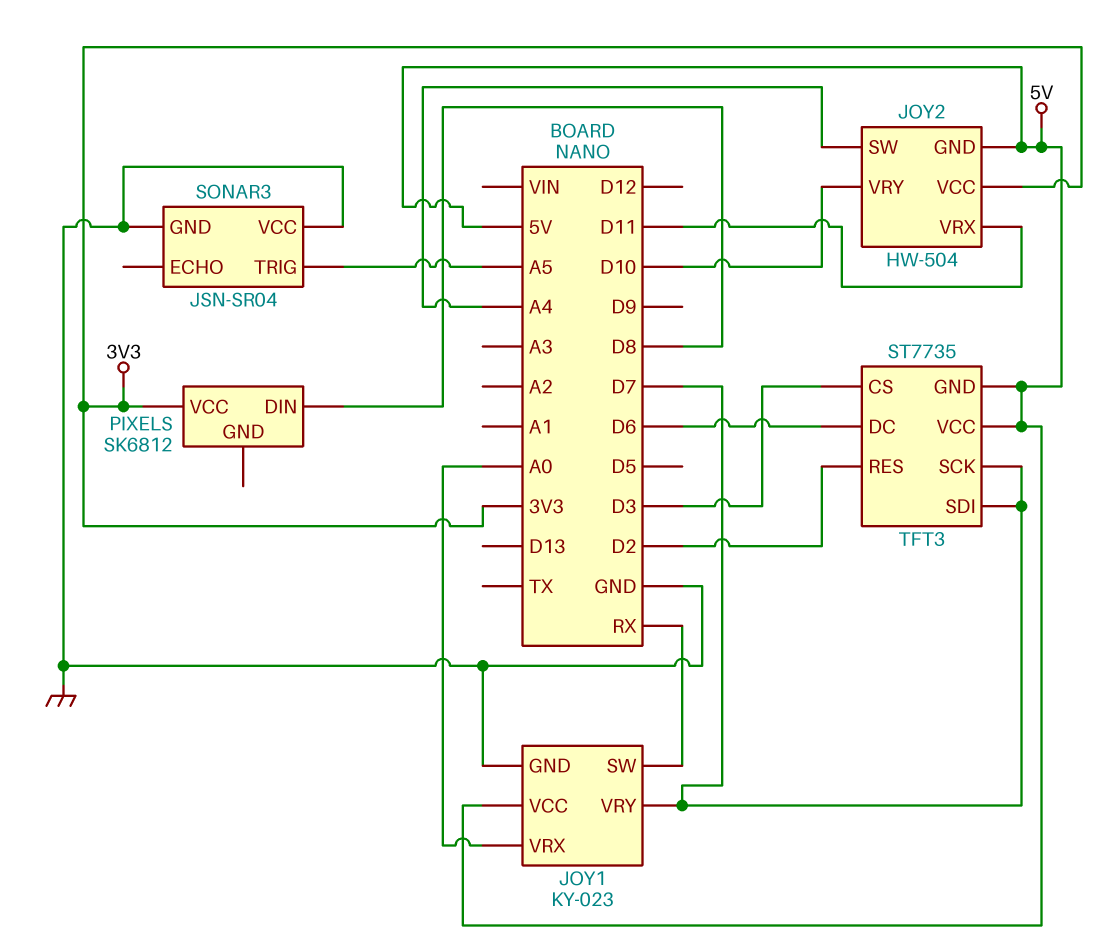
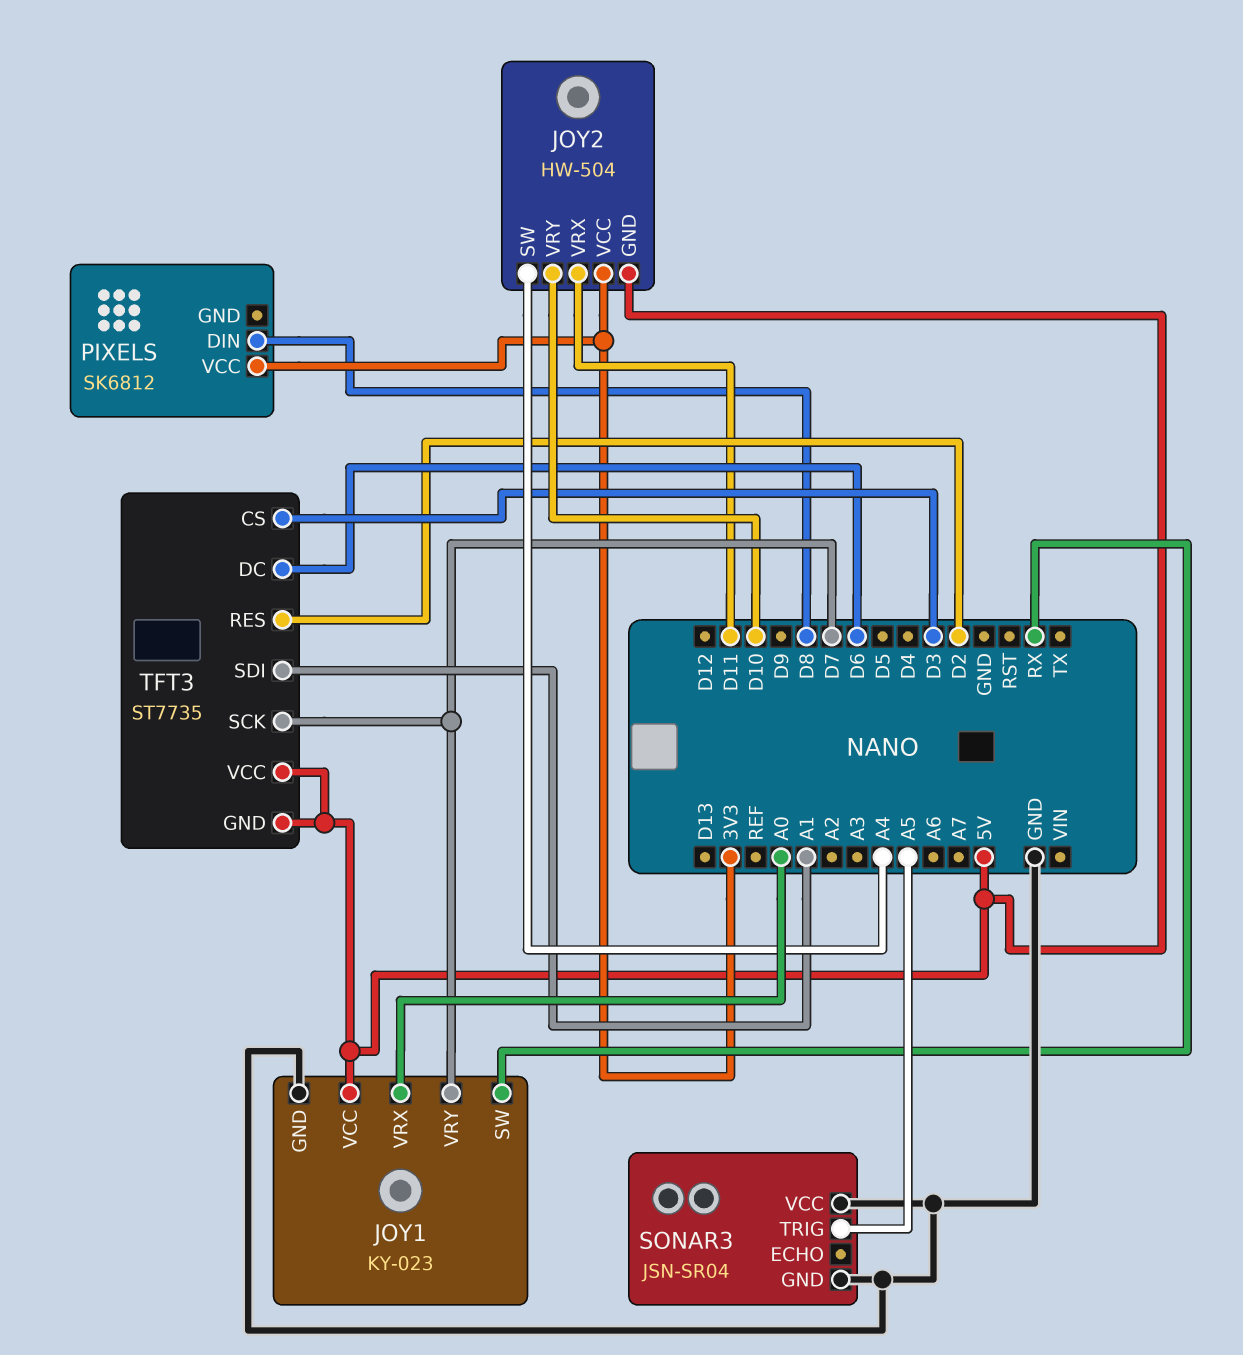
TFT3 pin SDI: D7 -> A1

